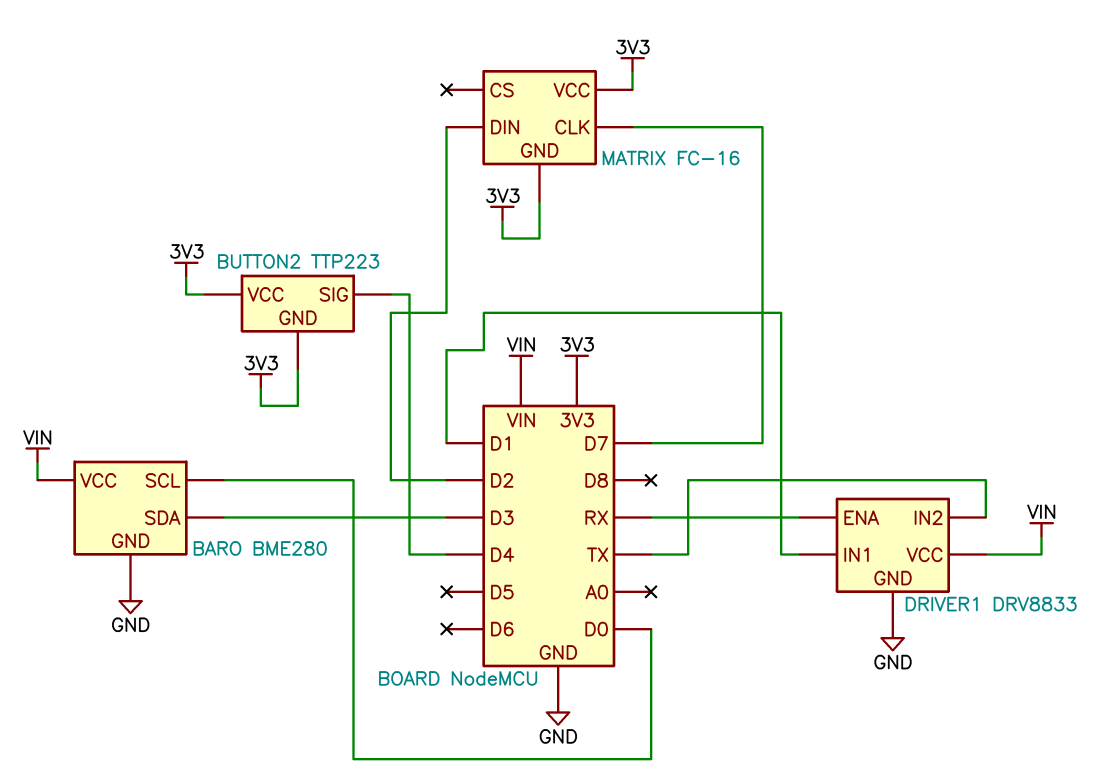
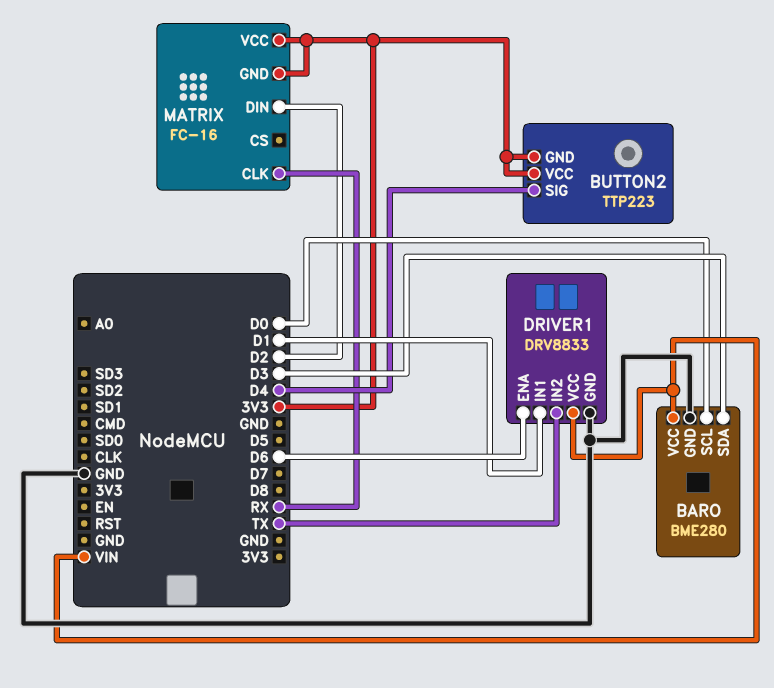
DRIVER1 pin ENA: RX -> D6
MATRIX pin CLK: D7 -> RX

